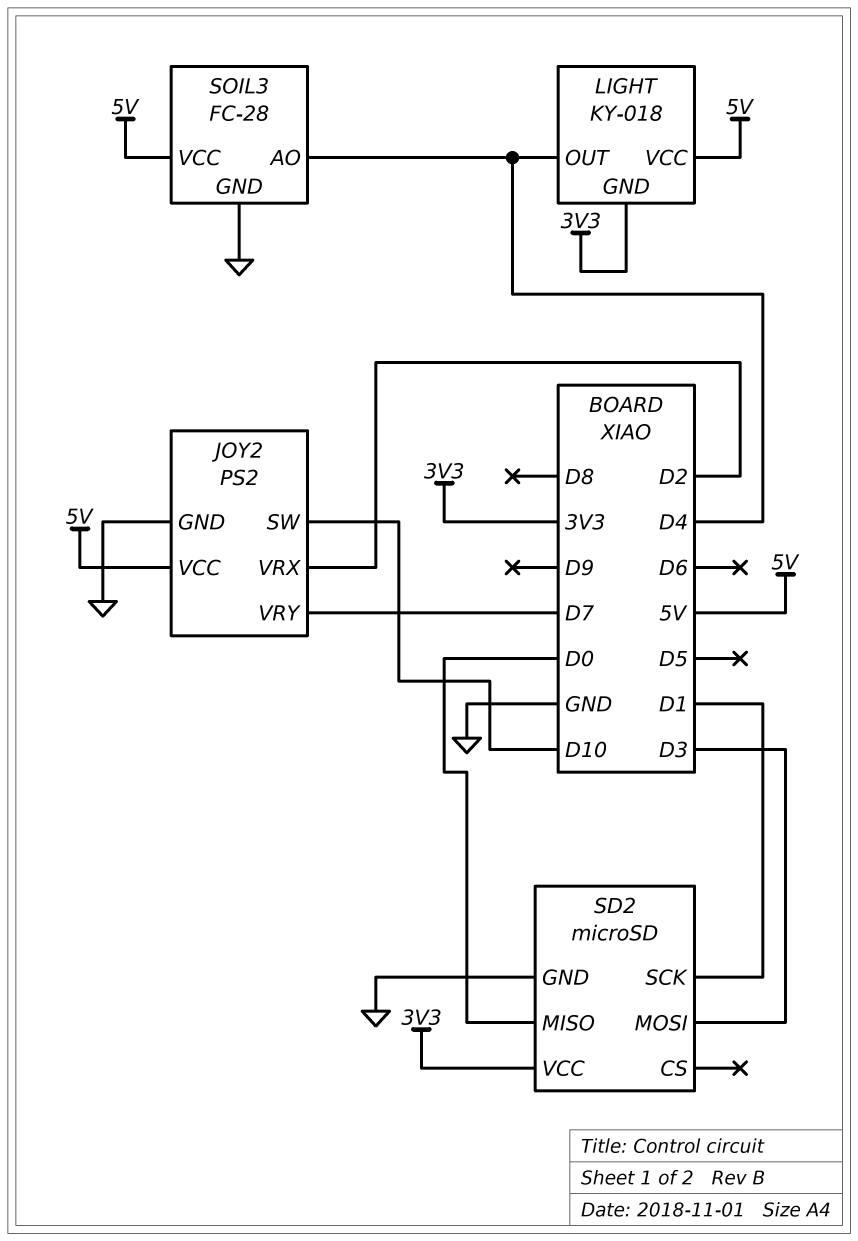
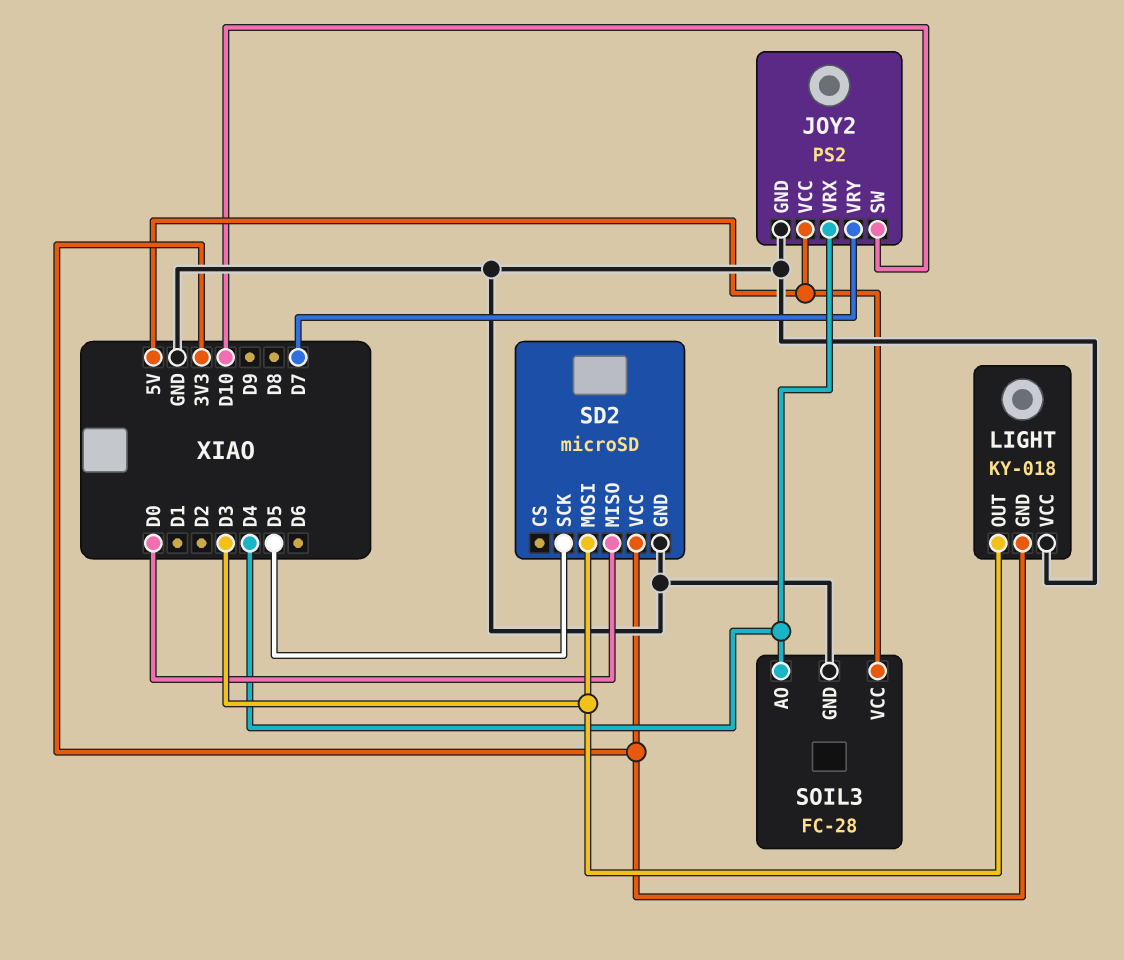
JOY2 pin VRX: D2 -> D4
LIGHT pin OUT: D4 -> D3
LIGHT pin VCC: 5V -> GND
SD2 pin SCK: D1 -> D5

